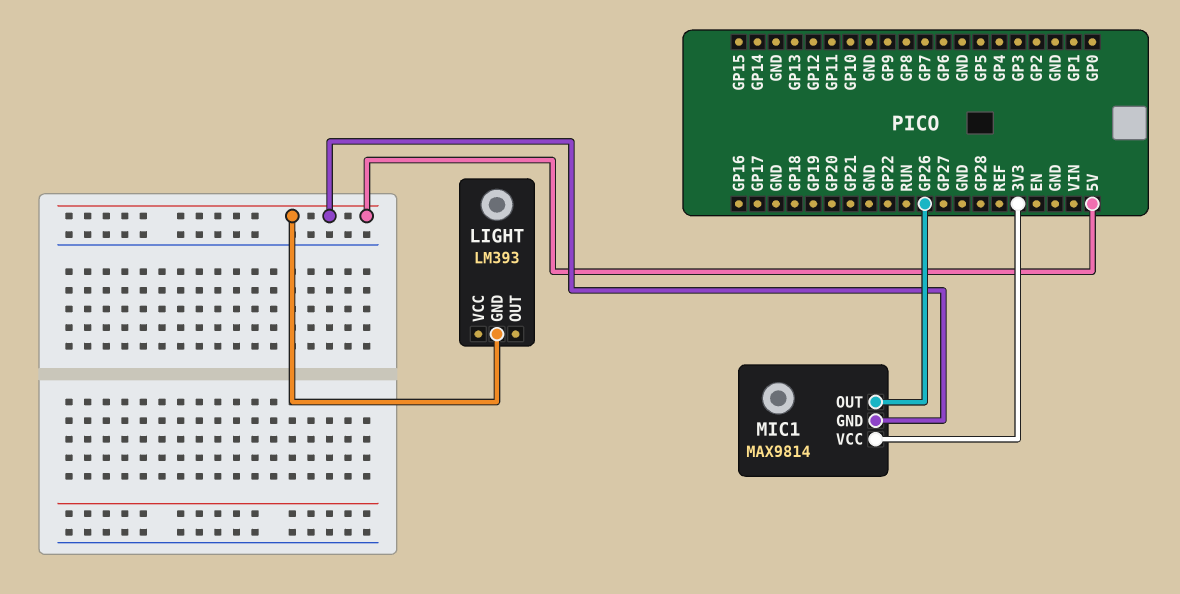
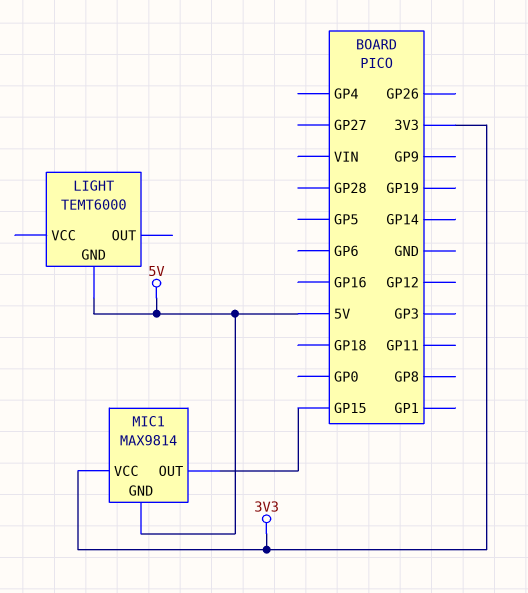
LIGHT: LM393 -> TEMT6000
MIC1 pin OUT: GP26 -> GP15

